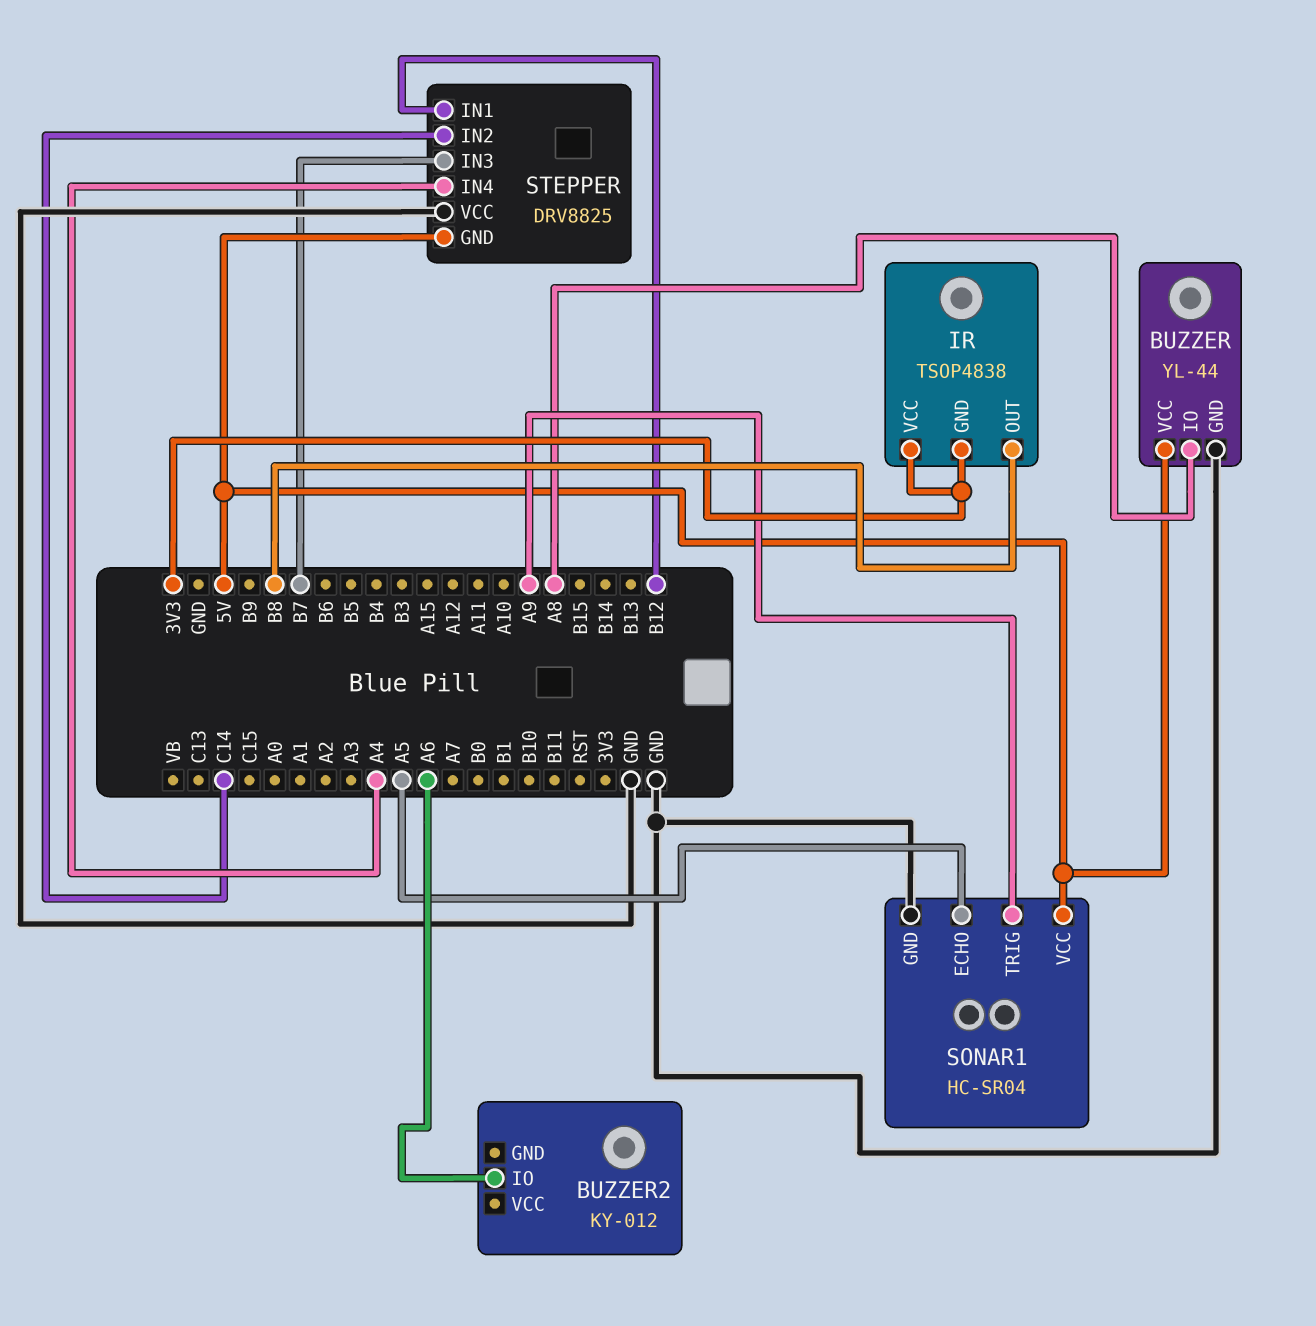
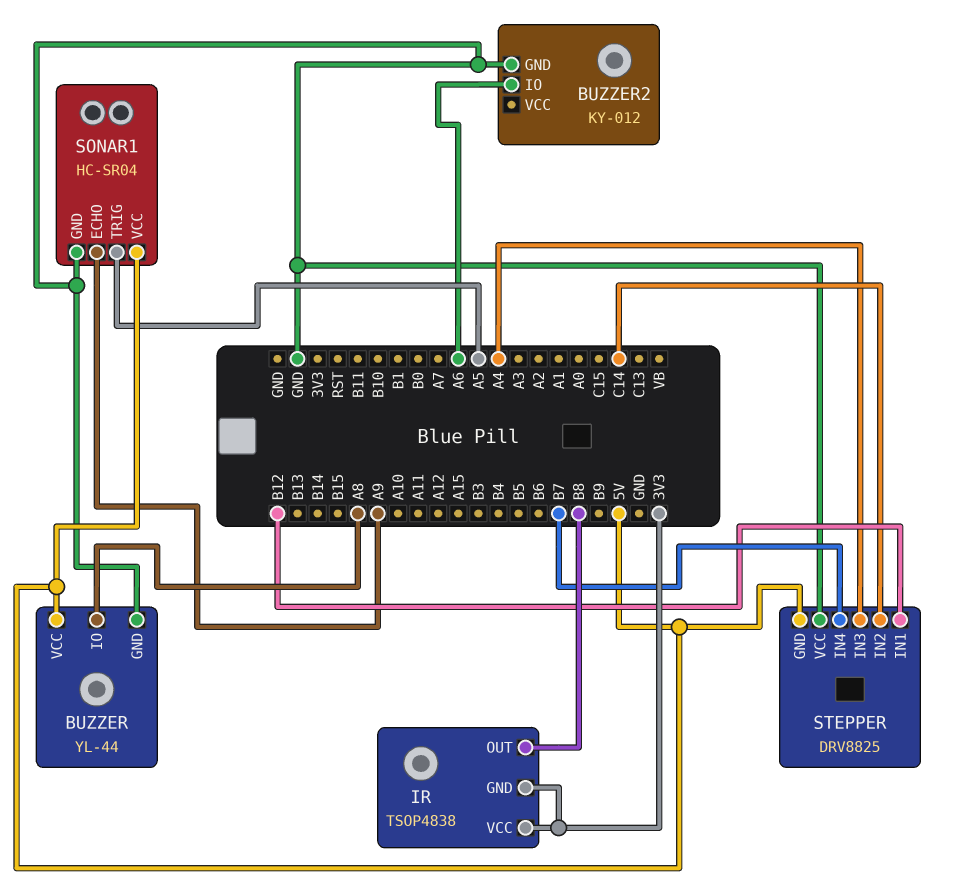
BUZZER2 pin GND: none -> GND
SONAR1 pin ECHO: A5 -> A9
SONAR1 pin TRIG: A9 -> A5
STEPPER pin IN3: B7 -> A4
STEPPER pin IN4: A4 -> B7

